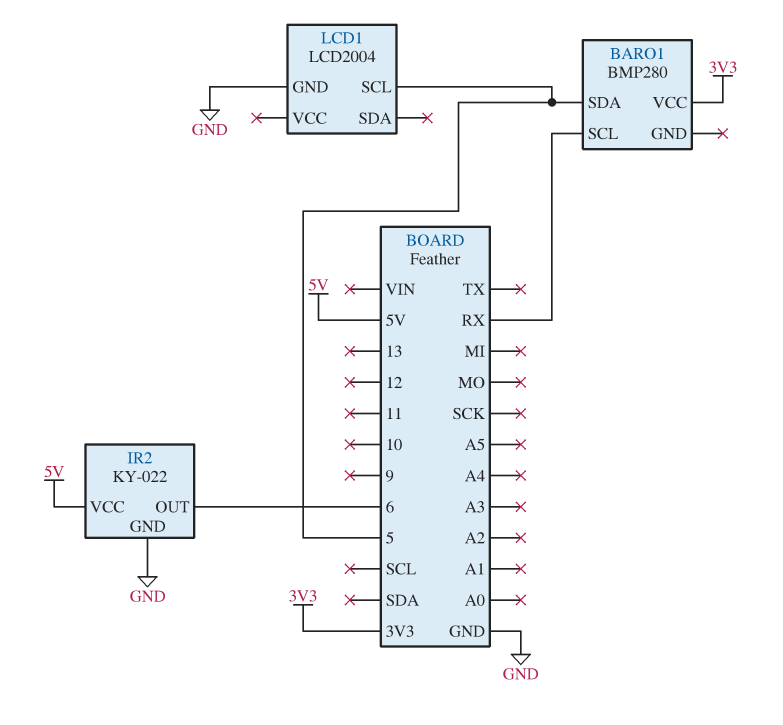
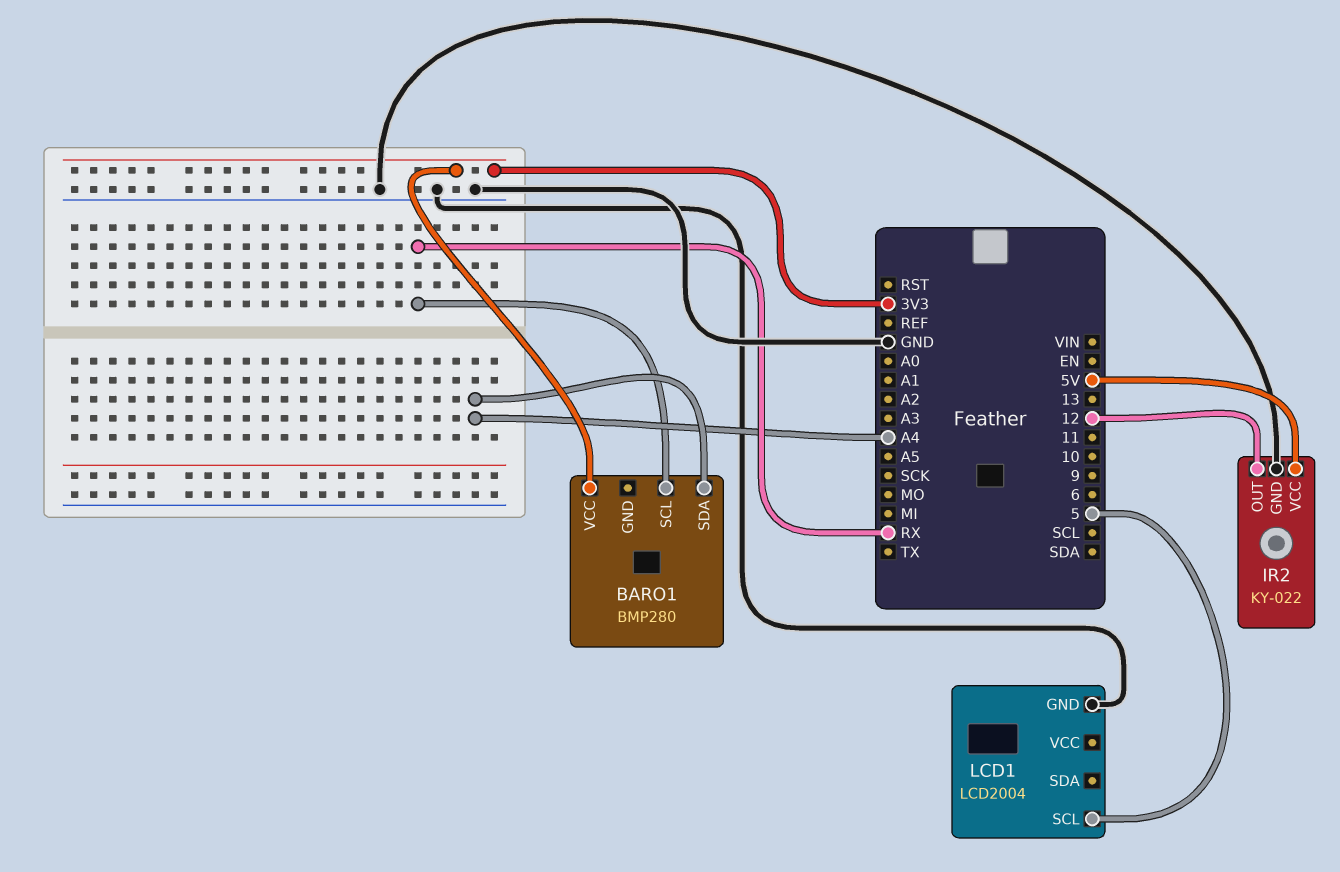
BARO1 pin SDA: 5 -> A4
IR2 pin OUT: 6 -> 12

